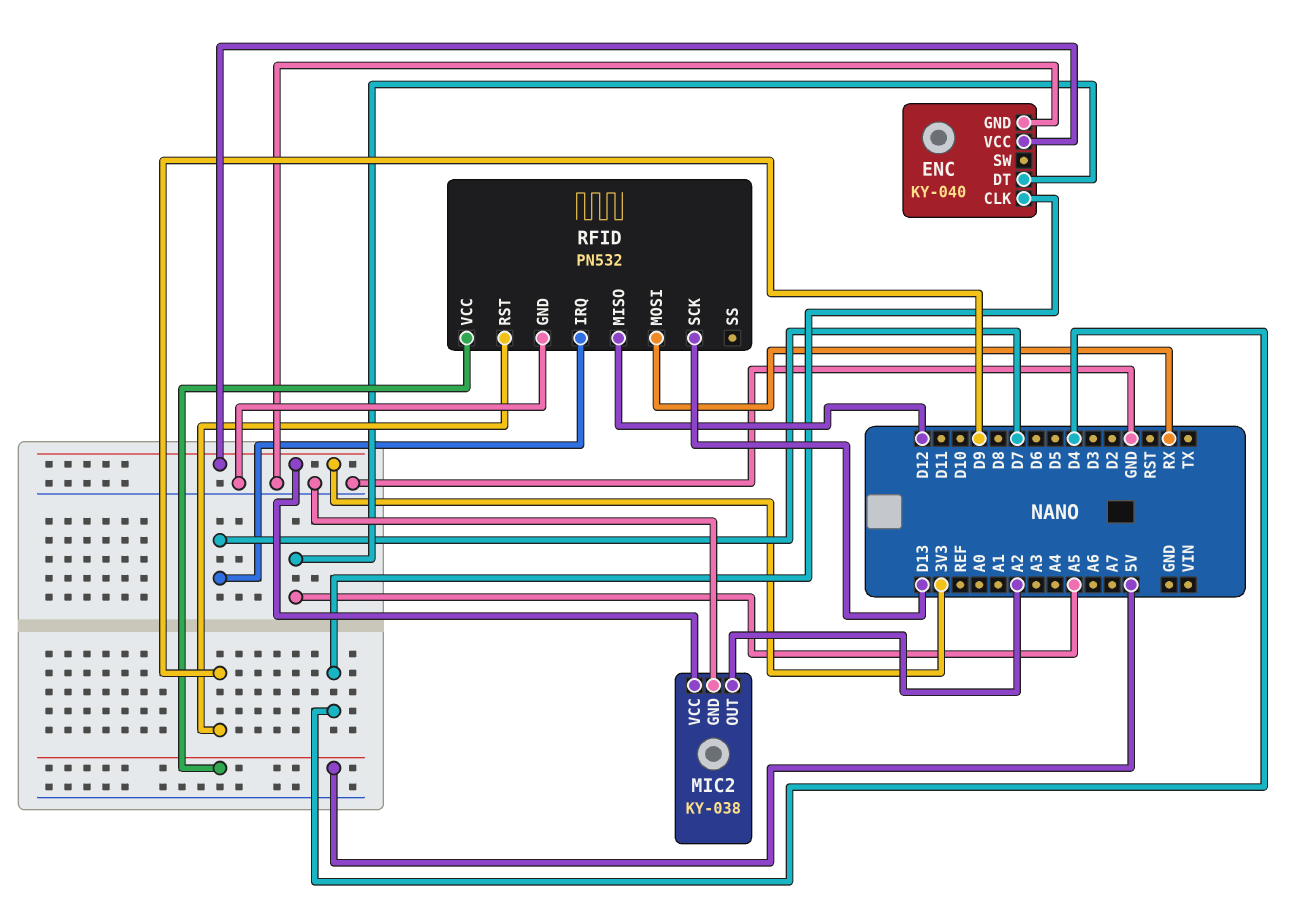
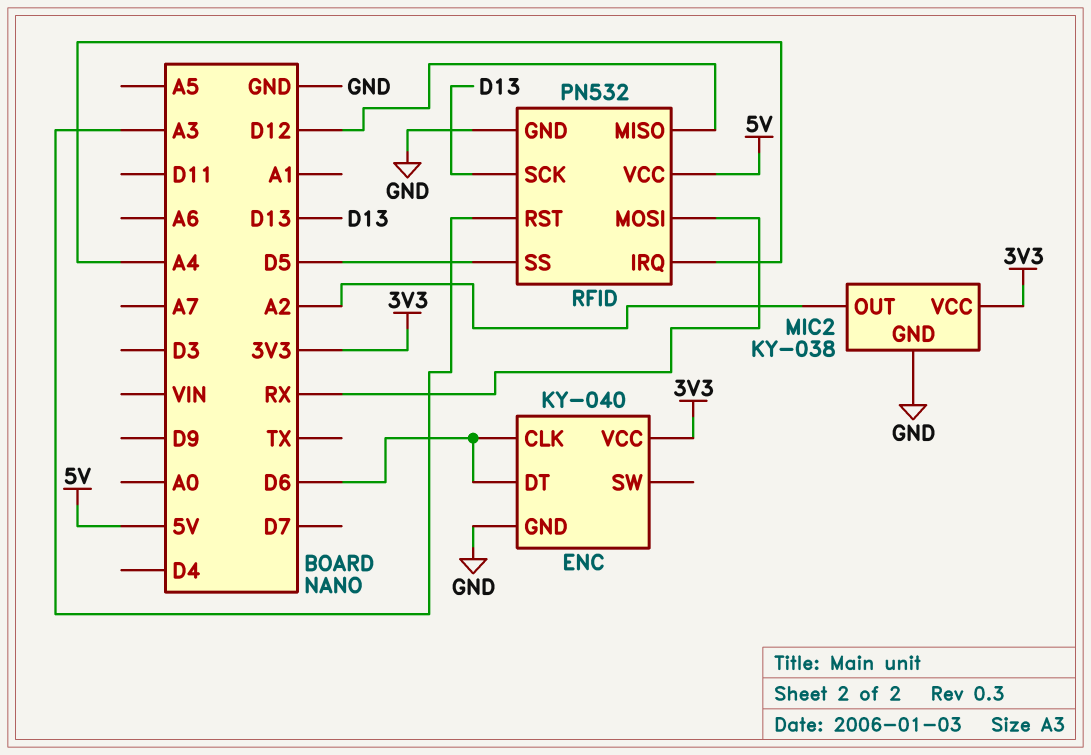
ENC pin CLK: D4 -> D6
ENC pin DT: A5 -> D6
RFID pin IRQ: D7 -> A4
RFID pin RST: D9 -> A3
RFID pin SS: none -> D5

